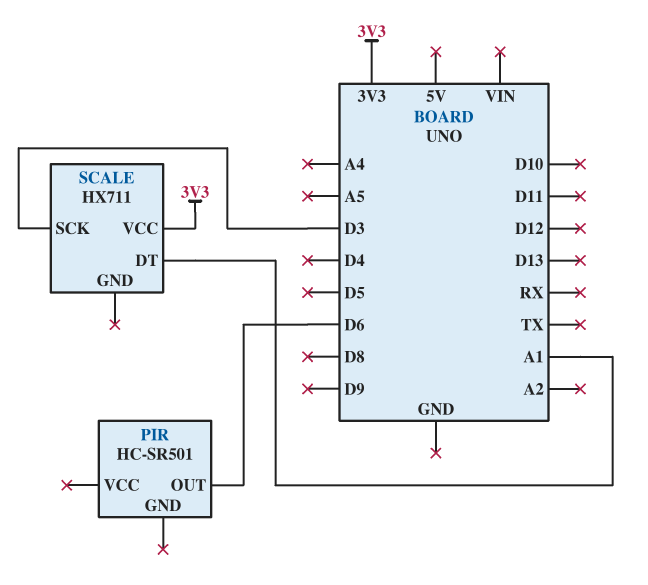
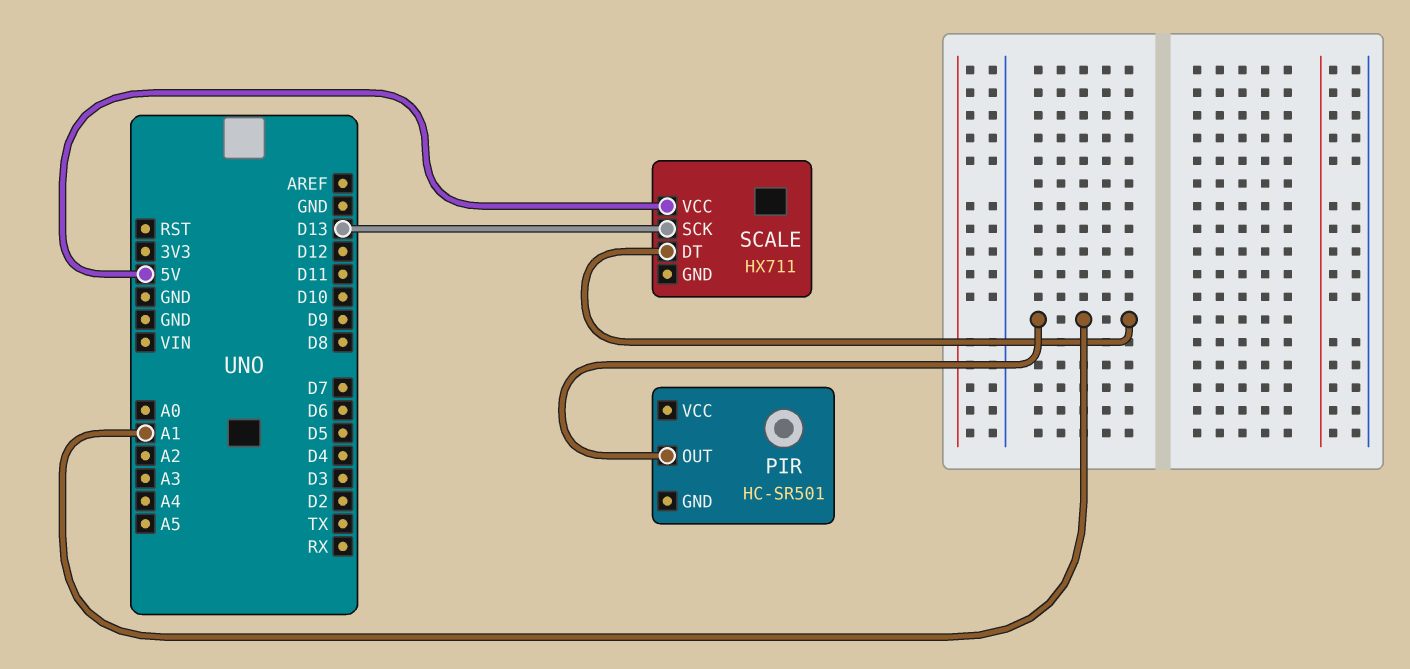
PIR pin OUT: D6 -> A1
SCALE pin SCK: D3 -> D13
SCALE pin VCC: 3V3 -> 5V

